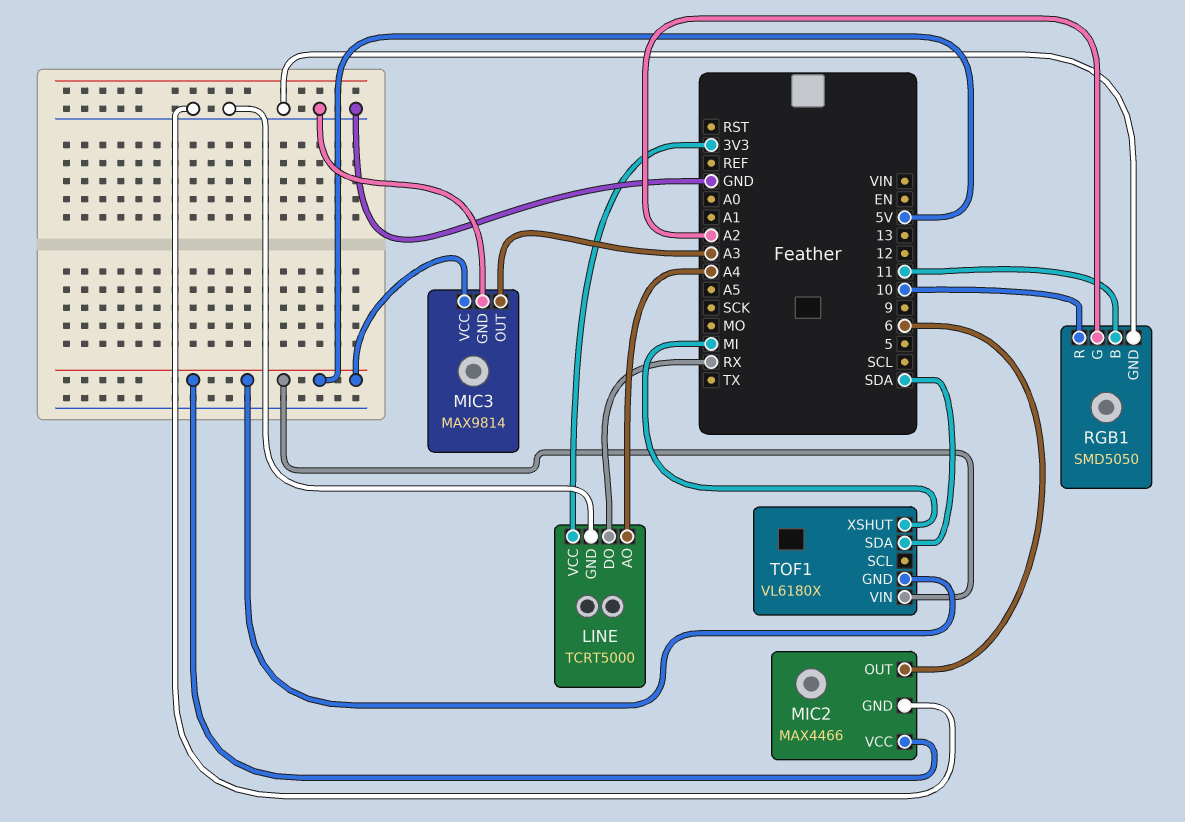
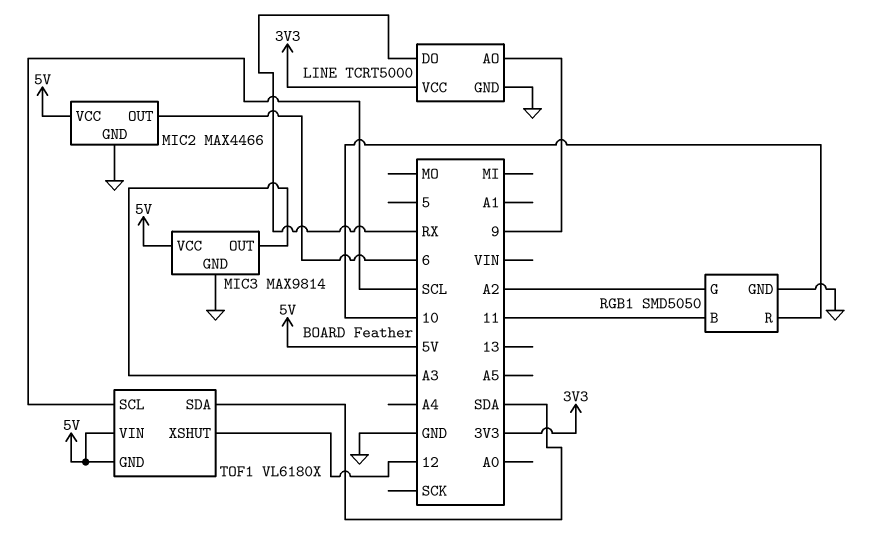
LINE pin AO: A4 -> 9
TOF1 pin SCL: none -> SCL
TOF1 pin XSHUT: MI -> 12

